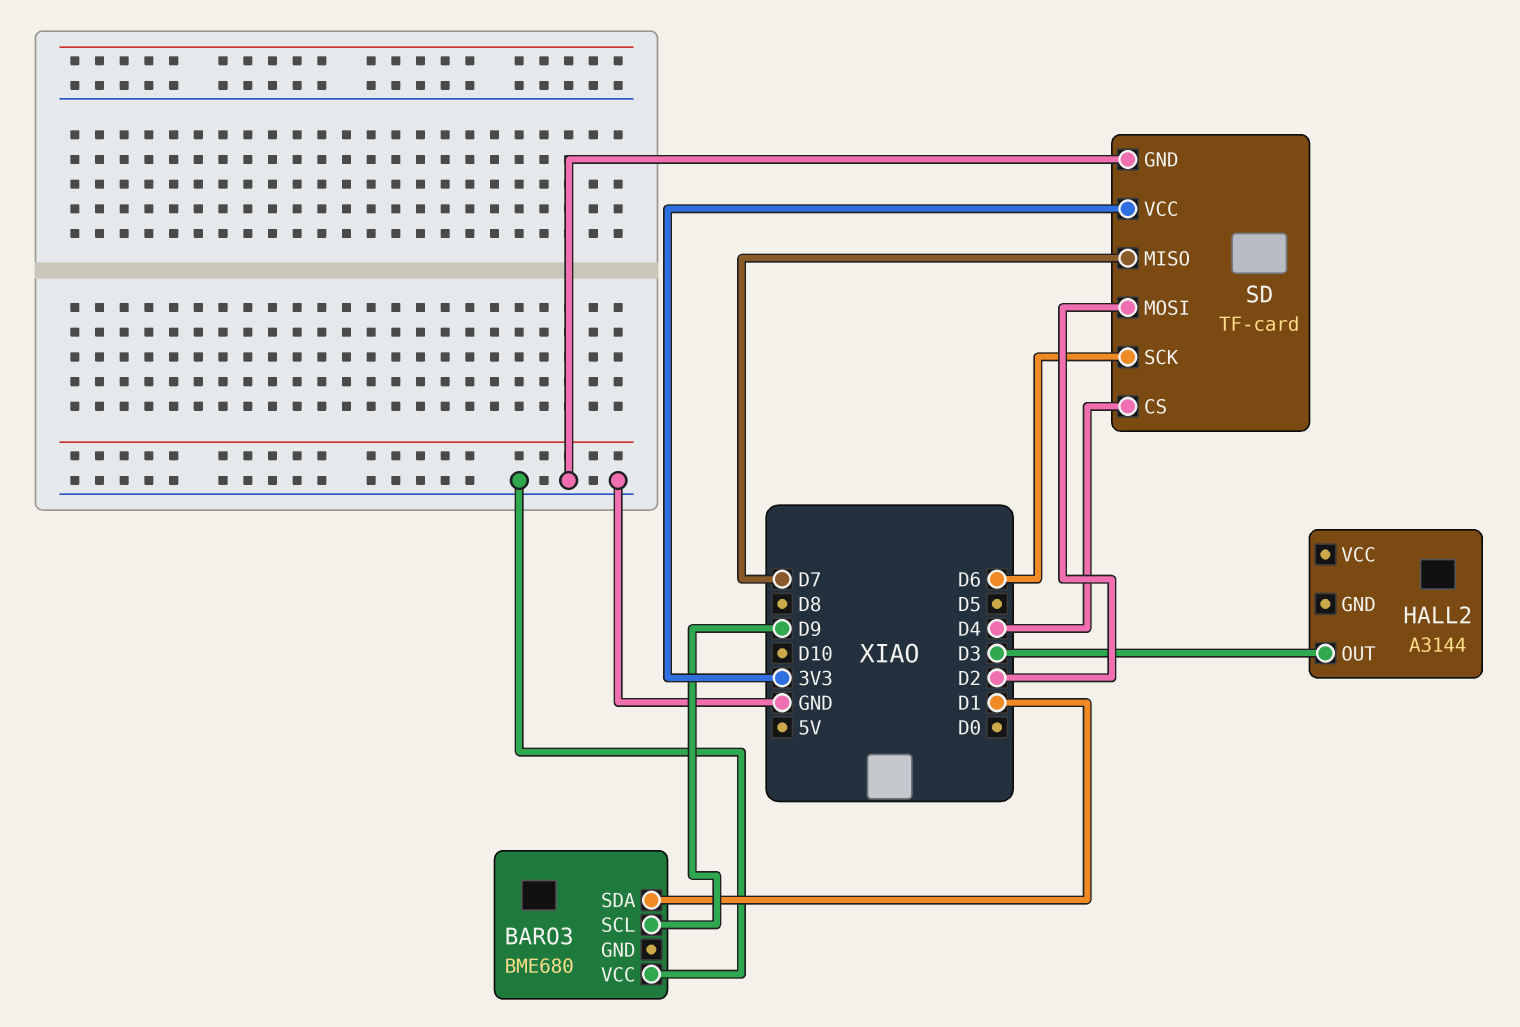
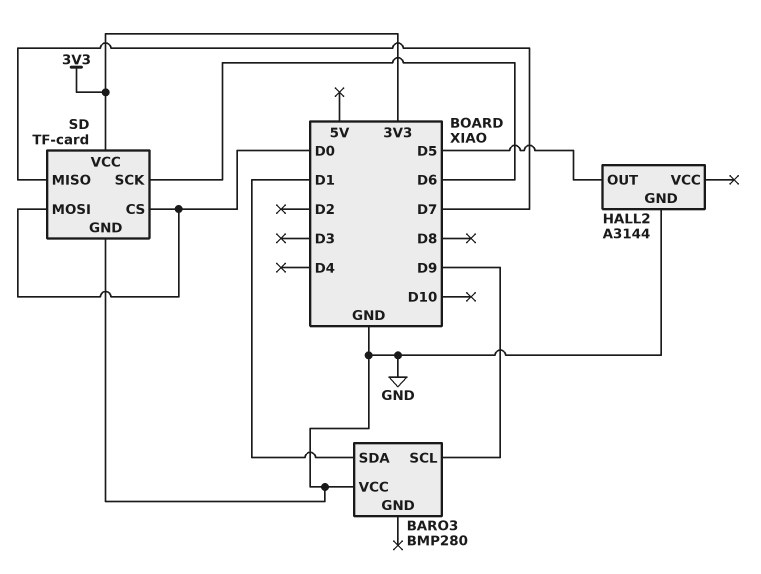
BARO3: BME680 -> BMP280
HALL2 pin GND: none -> GND
HALL2 pin OUT: D3 -> D5
SD pin CS: D4 -> D0
SD pin MOSI: D2 -> D0

